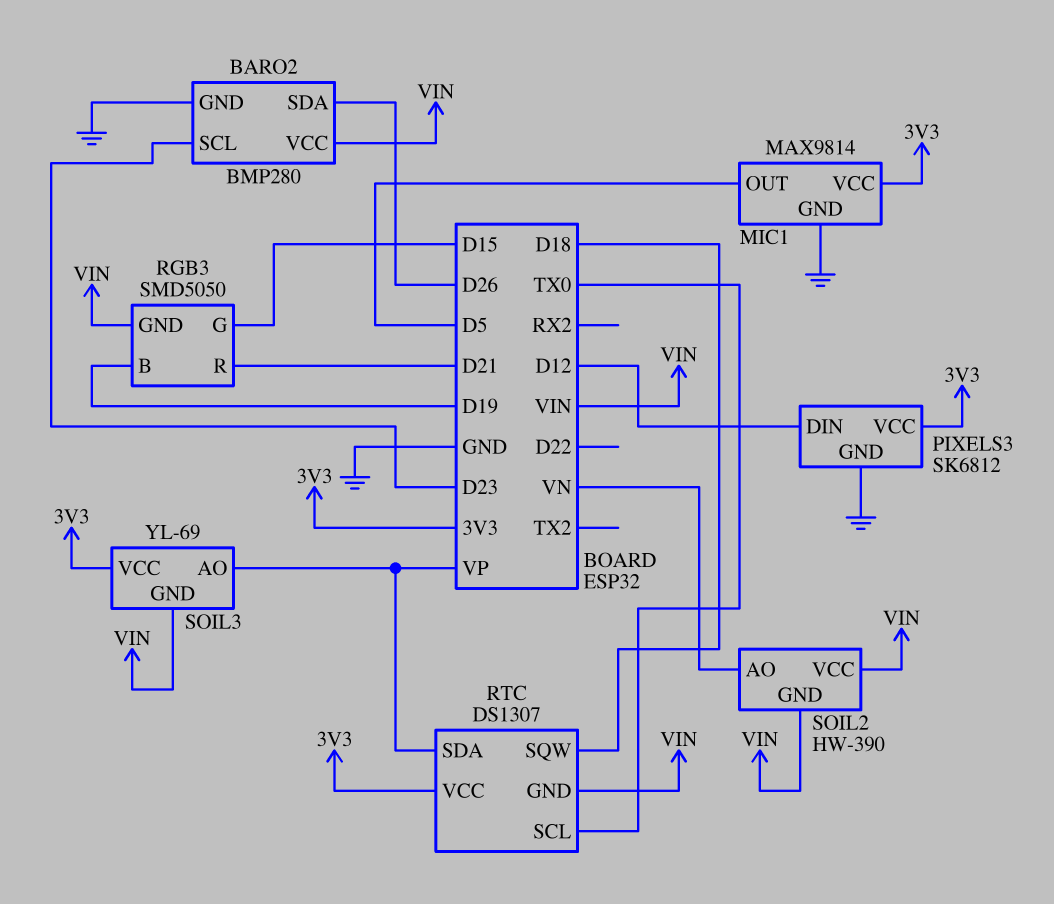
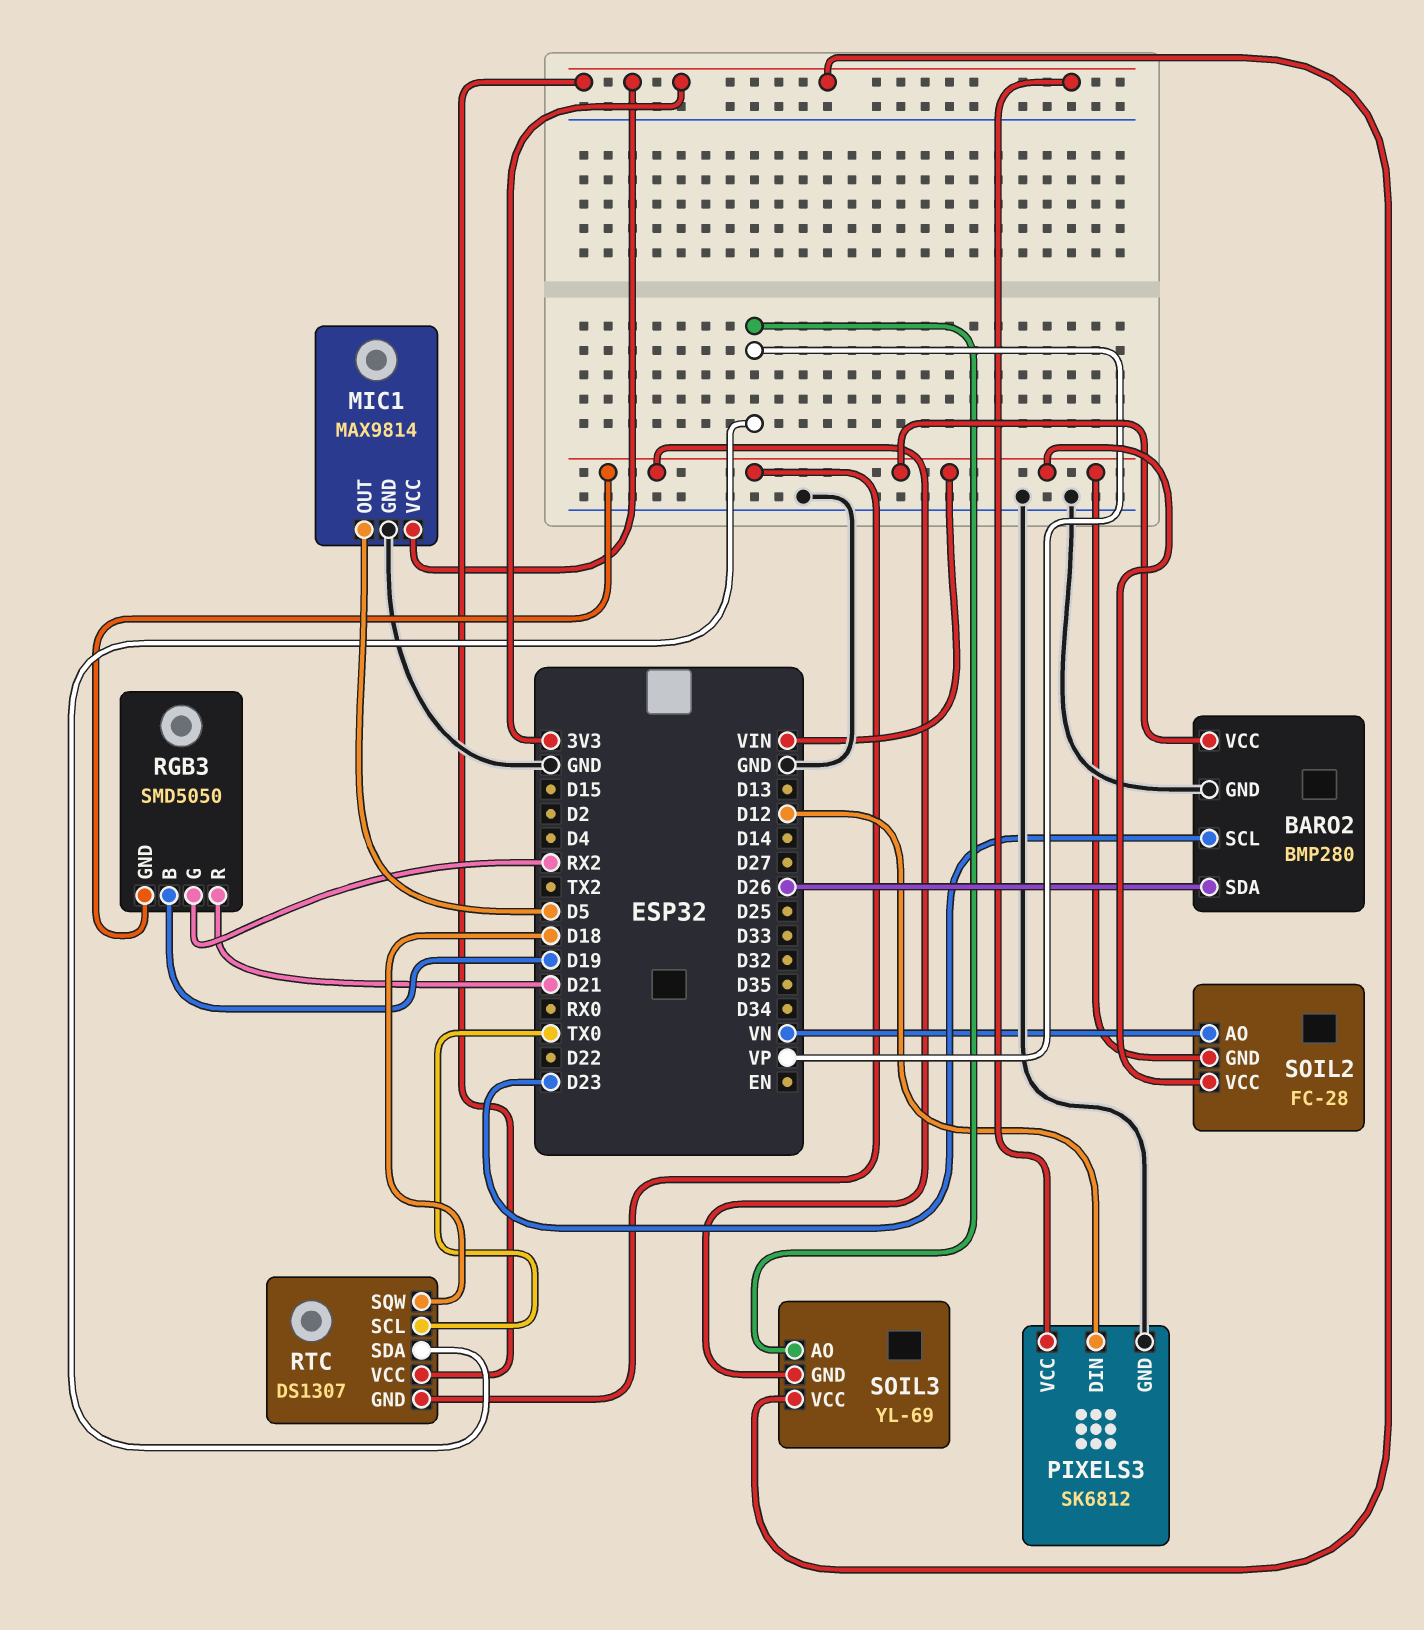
RGB3 pin G: D15 -> RX2
SOIL2: HW-390 -> FC-28

